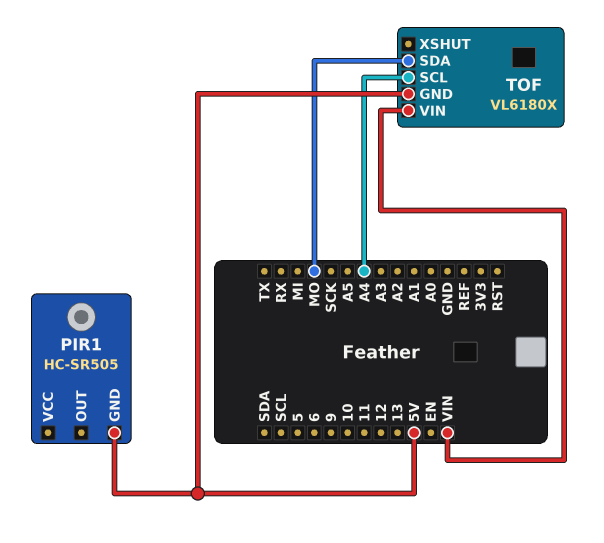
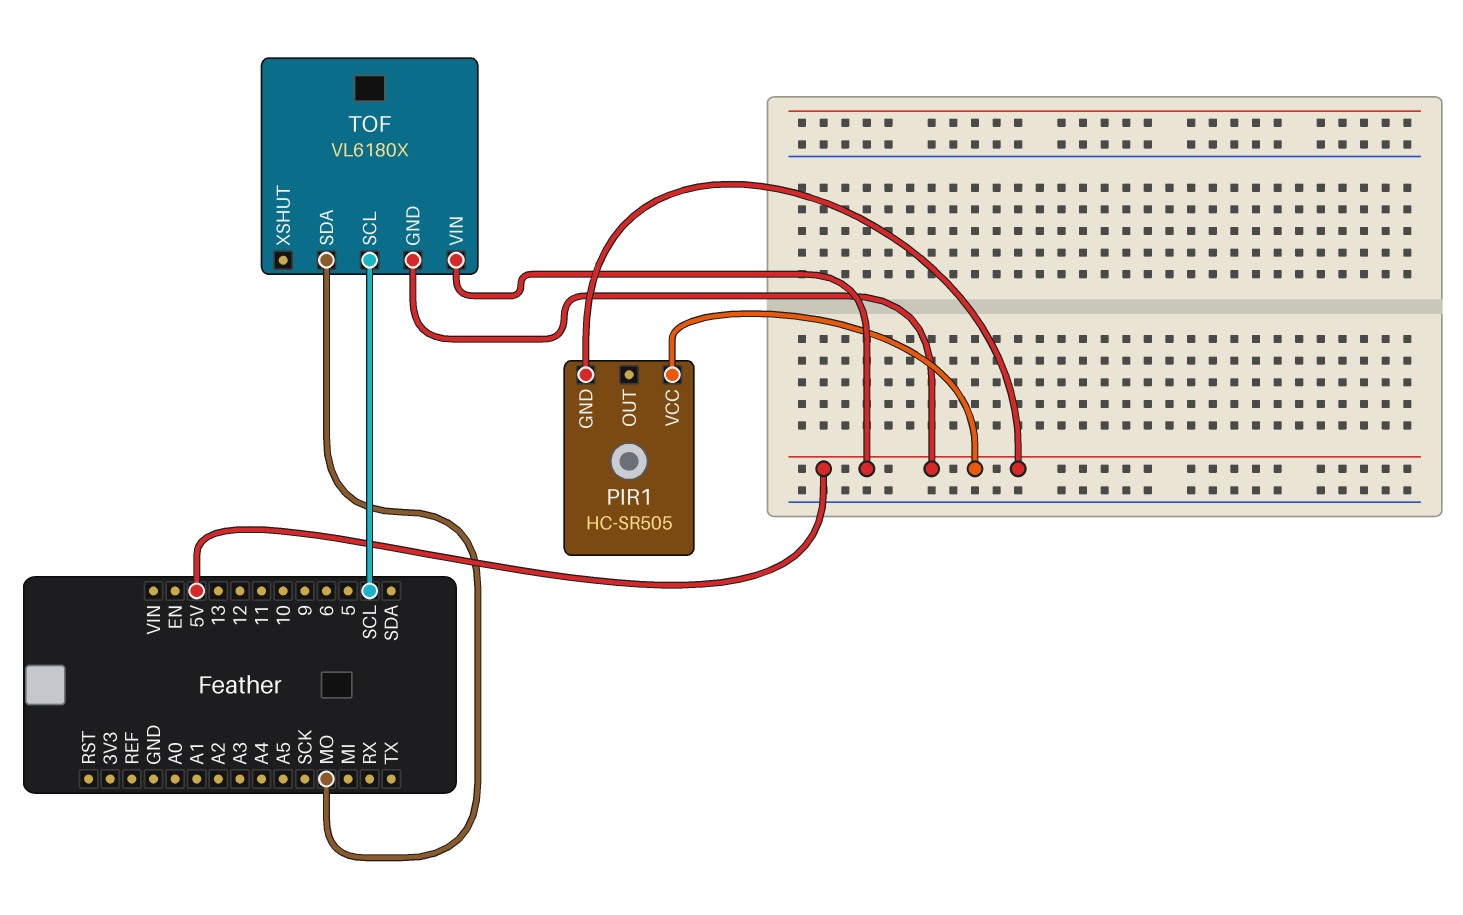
PIR1 pin VCC: none -> 5V
TOF pin SCL: A4 -> SCL
TOF pin VIN: VIN -> 5V

